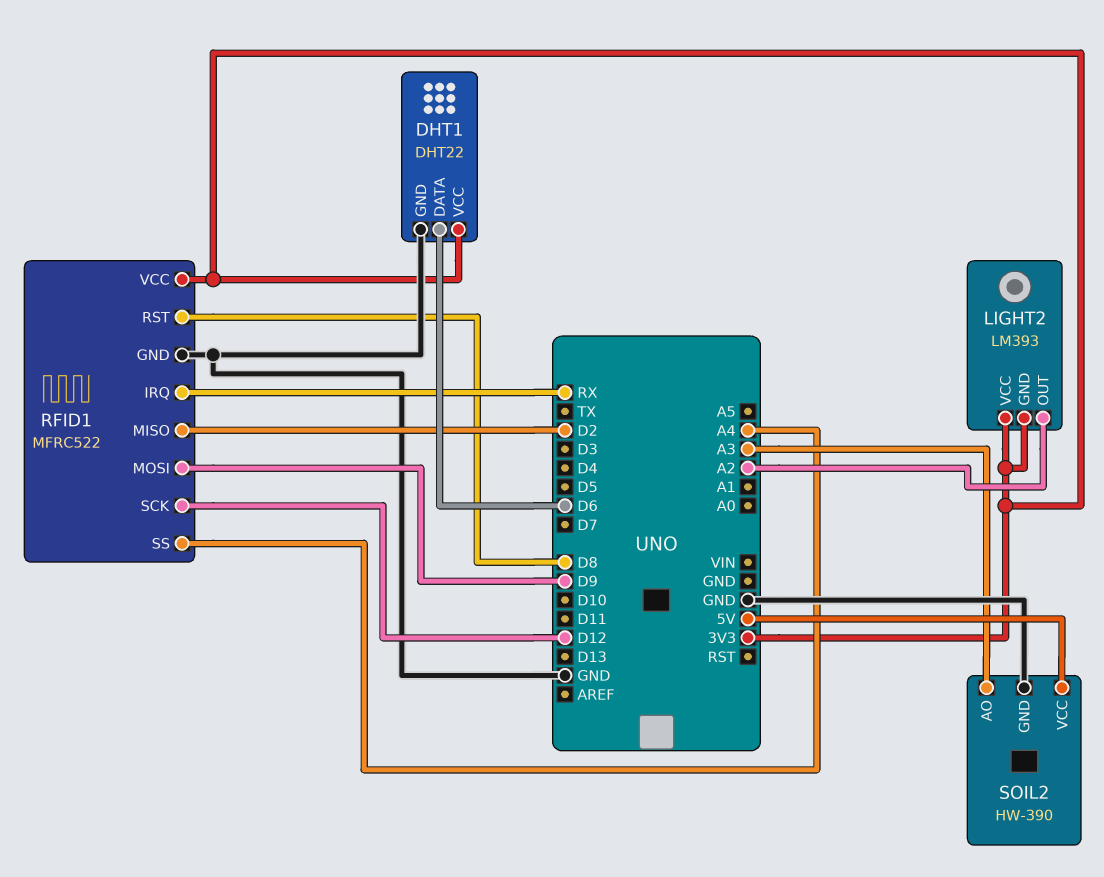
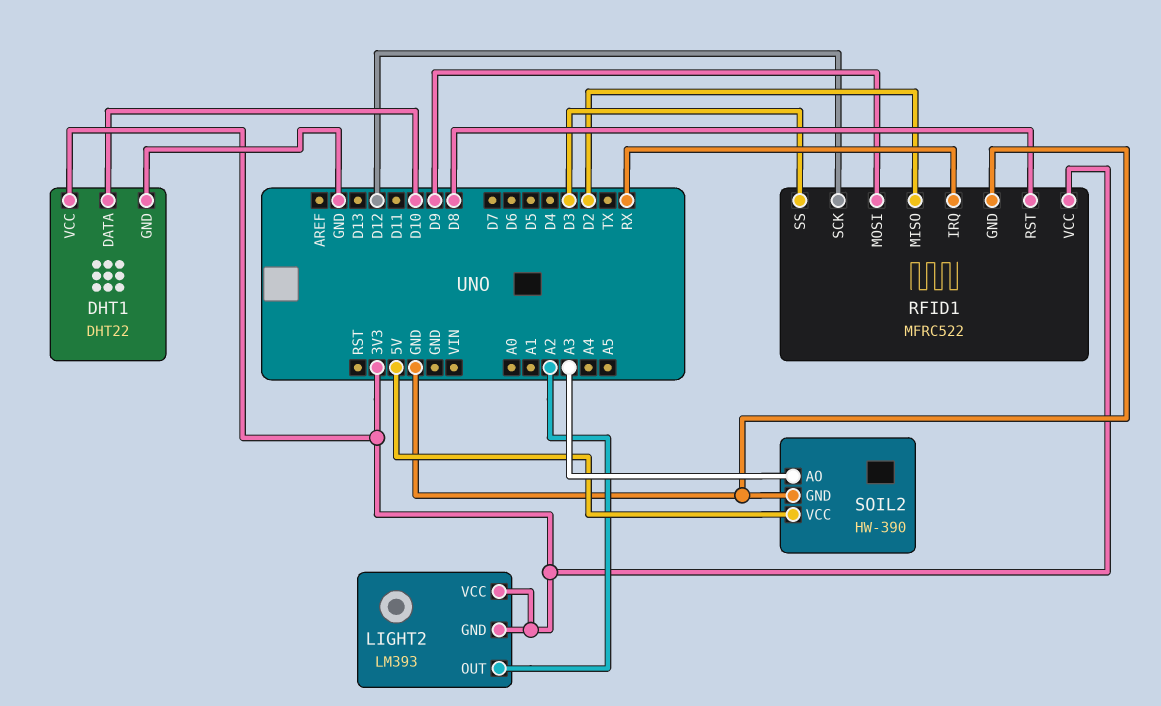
DHT1 pin DATA: D6 -> D10
RFID1 pin SS: A4 -> D3

